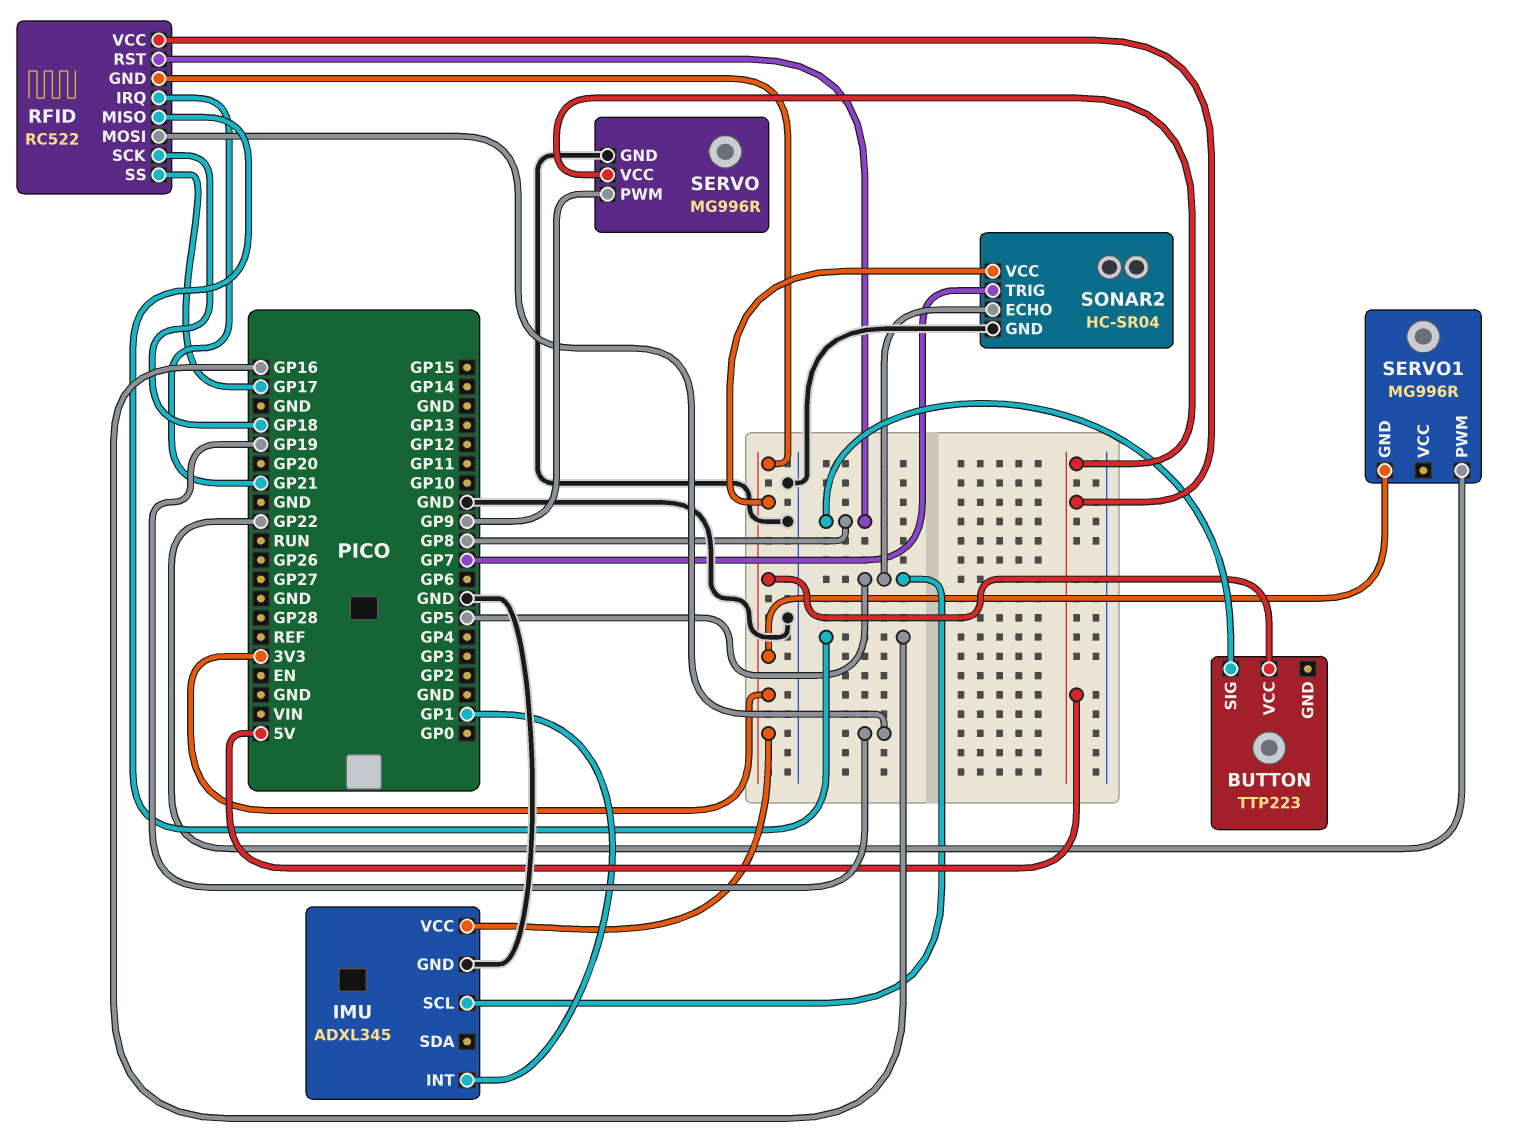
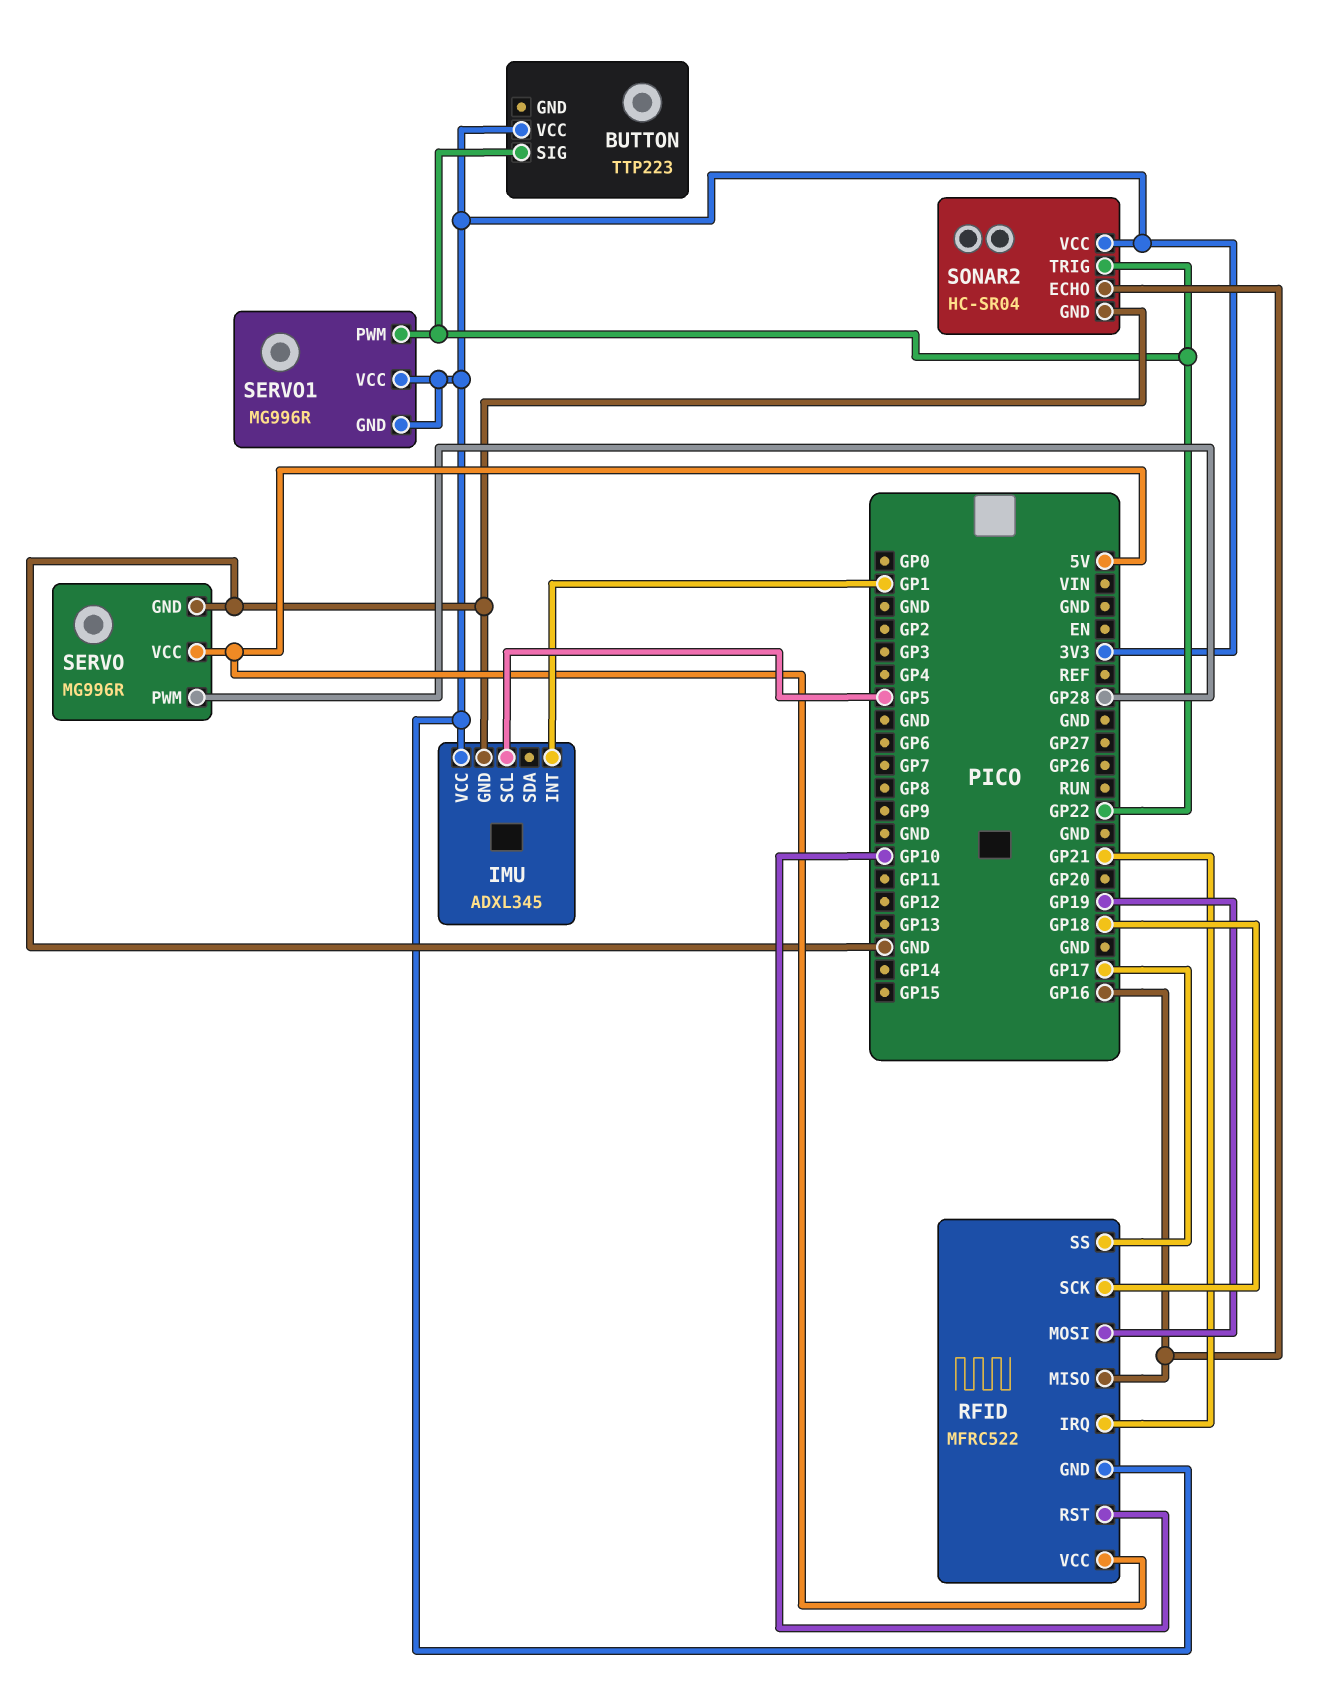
BUTTON pin SIG: GP8 -> GP22
RFID: RC522 -> MFRC522
RFID pin RST: GP8 -> GP10
SERVO pin PWM: GP9 -> GP28
SERVO1 pin VCC: none -> 3V3
SONAR2 pin ECHO: GP5 -> GP16
SONAR2 pin TRIG: GP7 -> GP22

